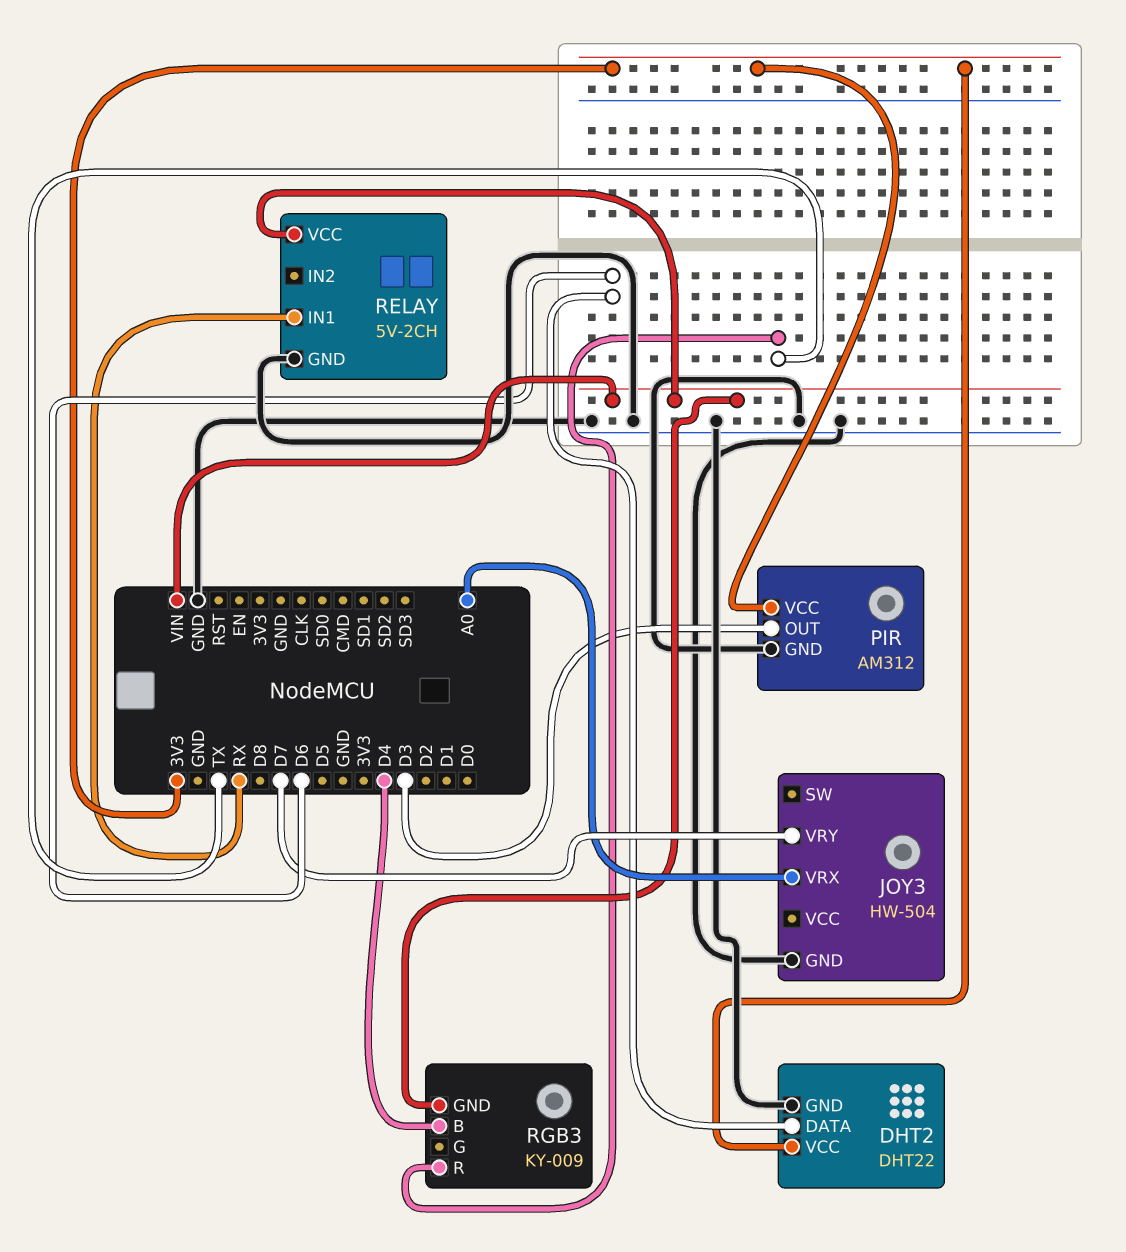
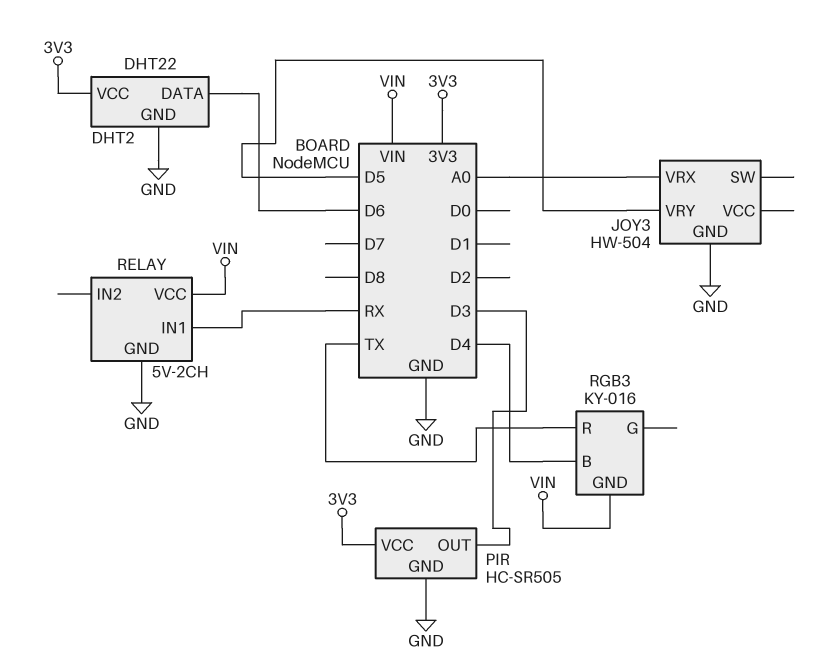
JOY3 pin VRY: D7 -> D5
PIR: AM312 -> HC-SR505
RGB3: KY-009 -> KY-016

